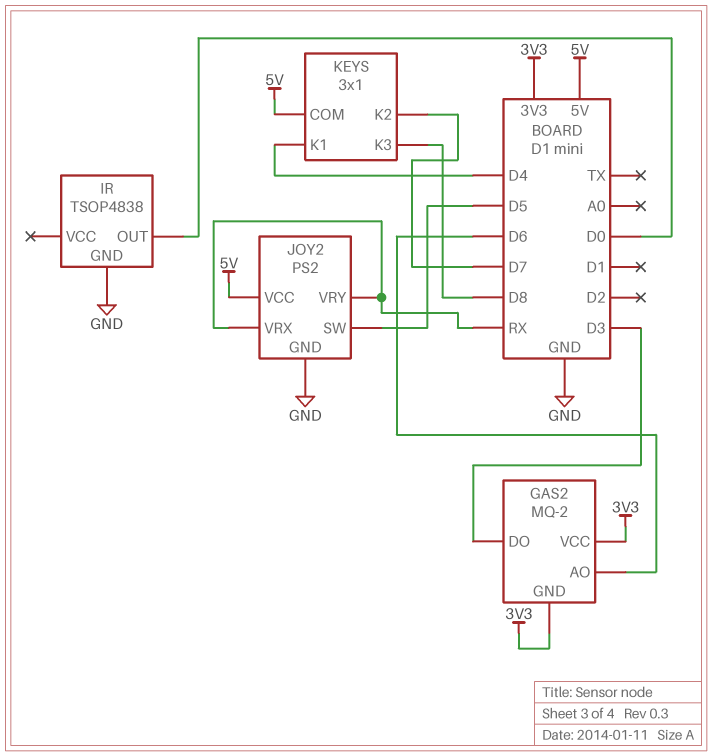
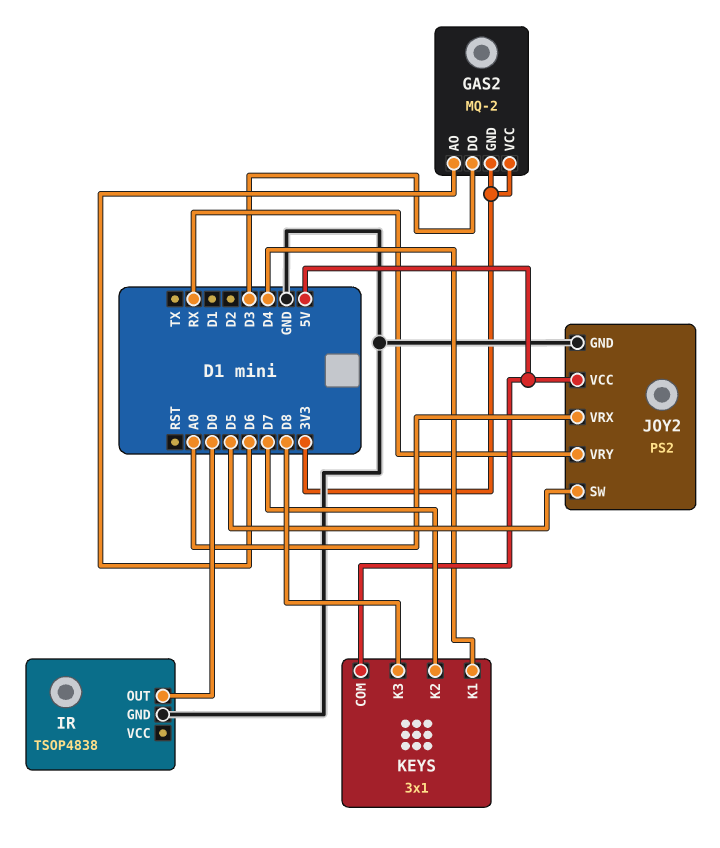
JOY2 pin VRX: RX -> A0

